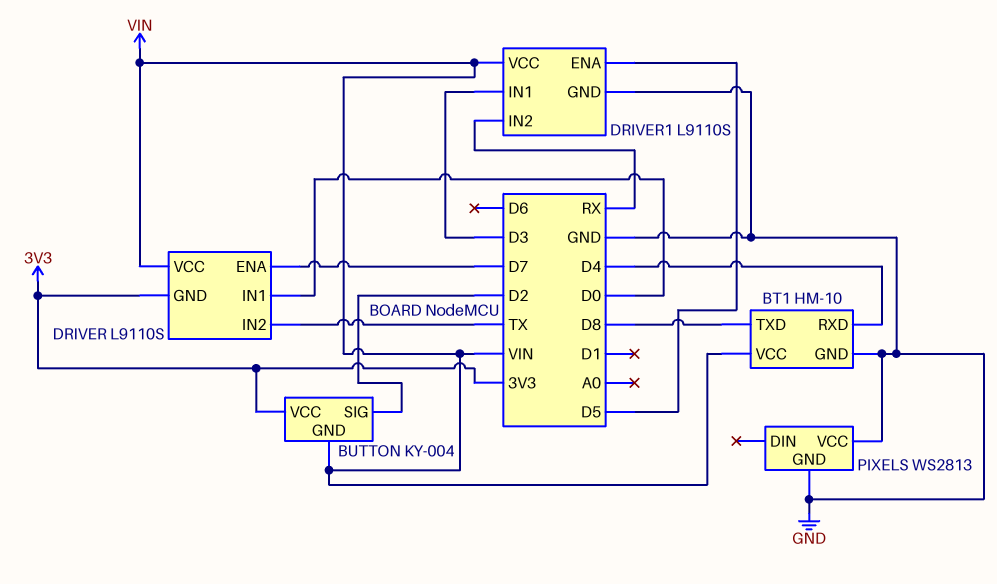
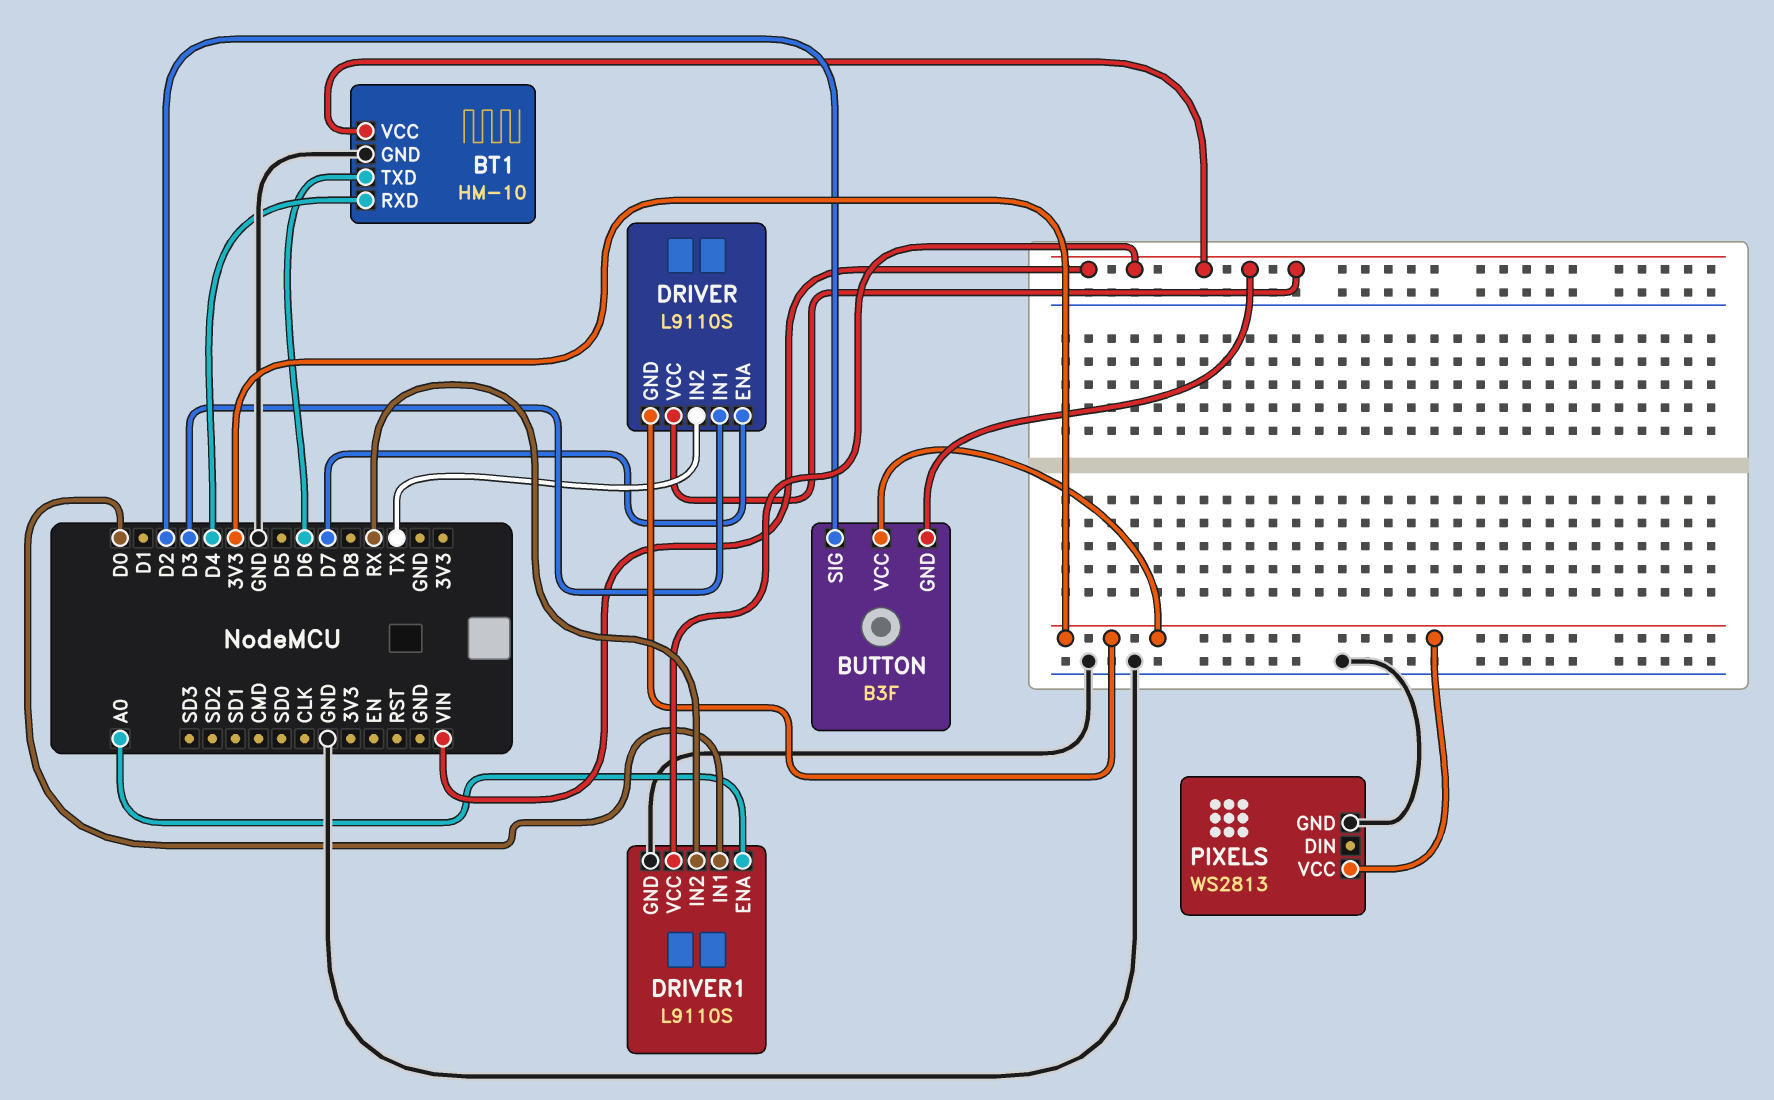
BT1 pin TXD: D8 -> D6
BUTTON: KY-004 -> B3F
DRIVER pin IN1: D0 -> D3
DRIVER1 pin ENA: D5 -> A0
DRIVER1 pin IN1: D3 -> D0
PIXELS pin VCC: GND -> 3V3

